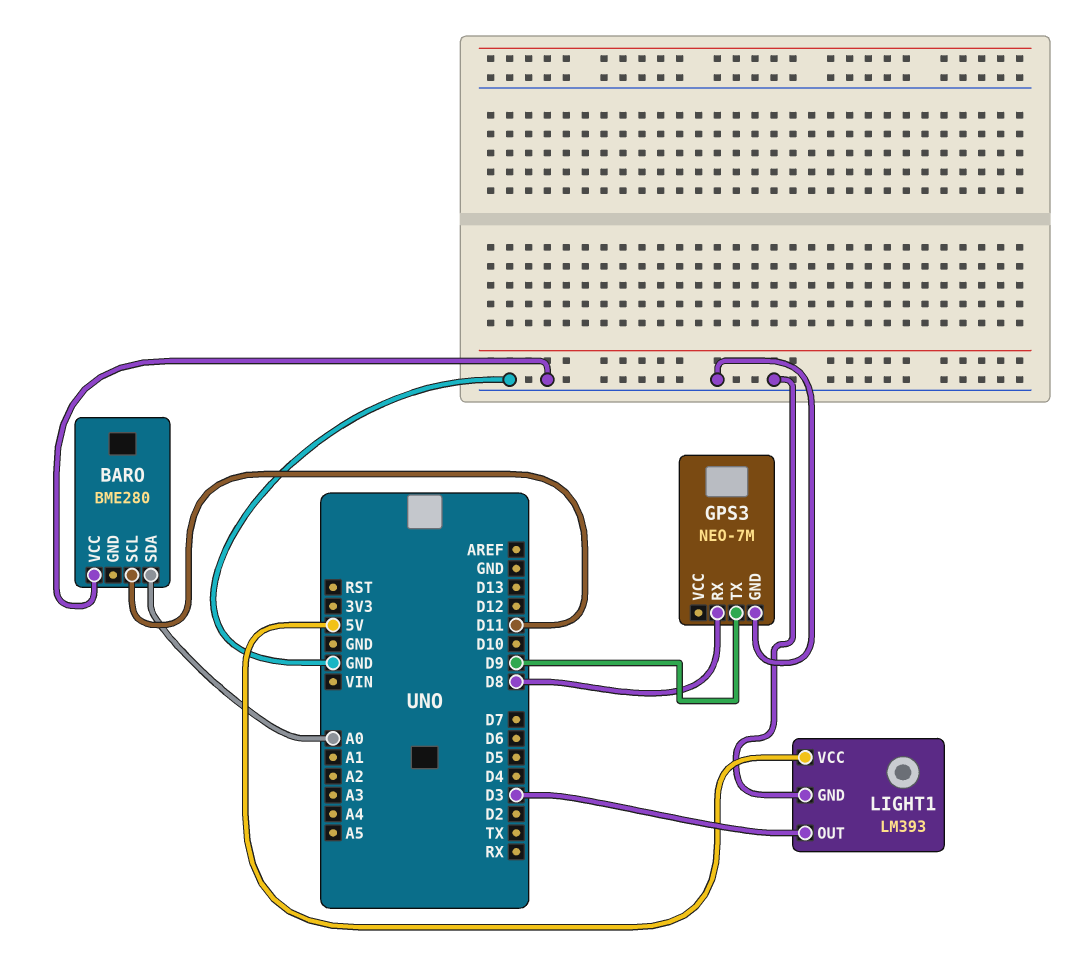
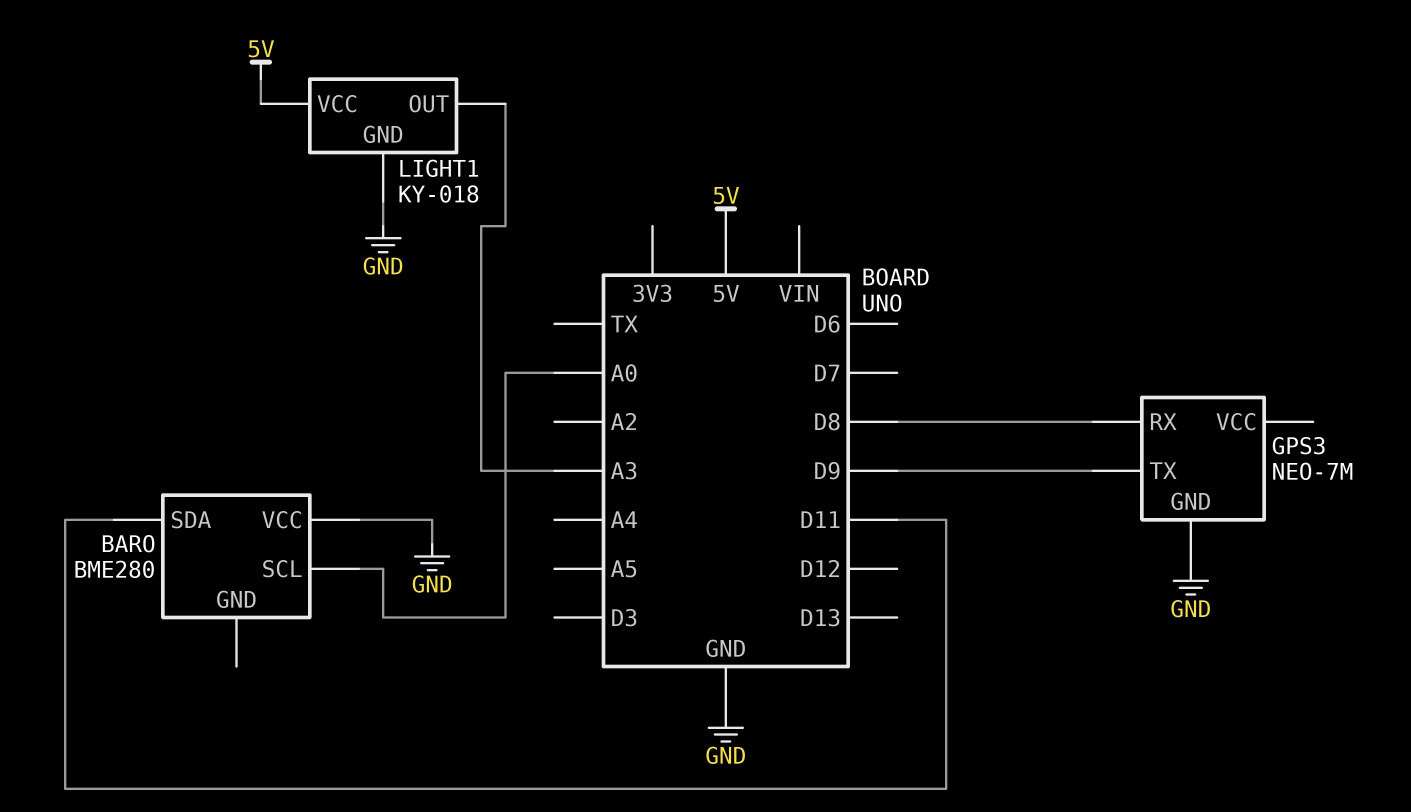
BARO pin SCL: D11 -> A0
BARO pin SDA: A0 -> D11
LIGHT1: LM393 -> KY-018
LIGHT1 pin OUT: D3 -> A3

